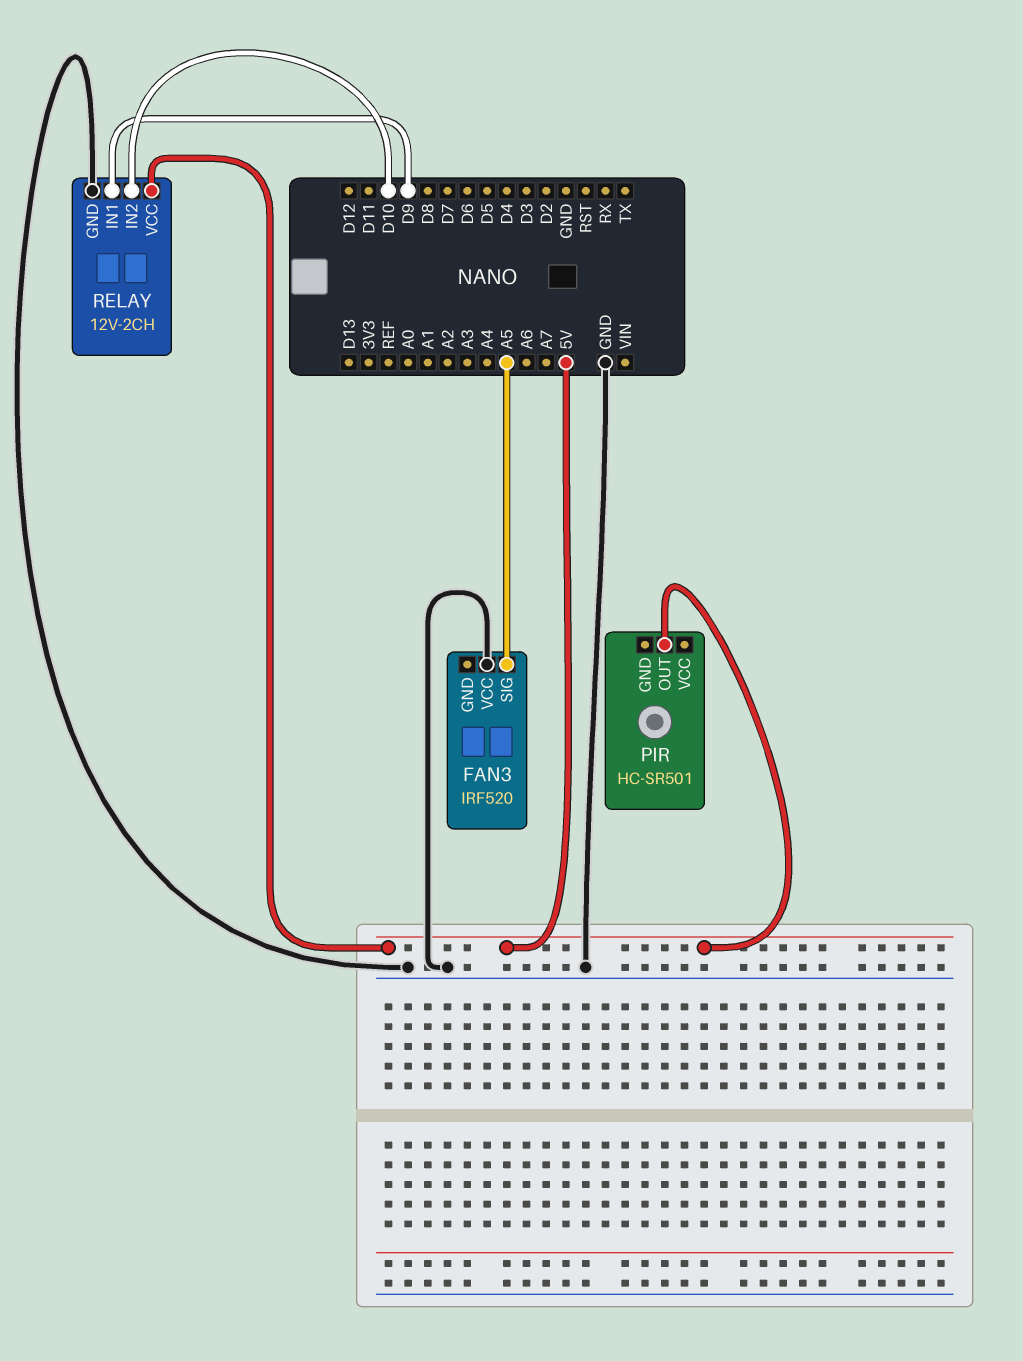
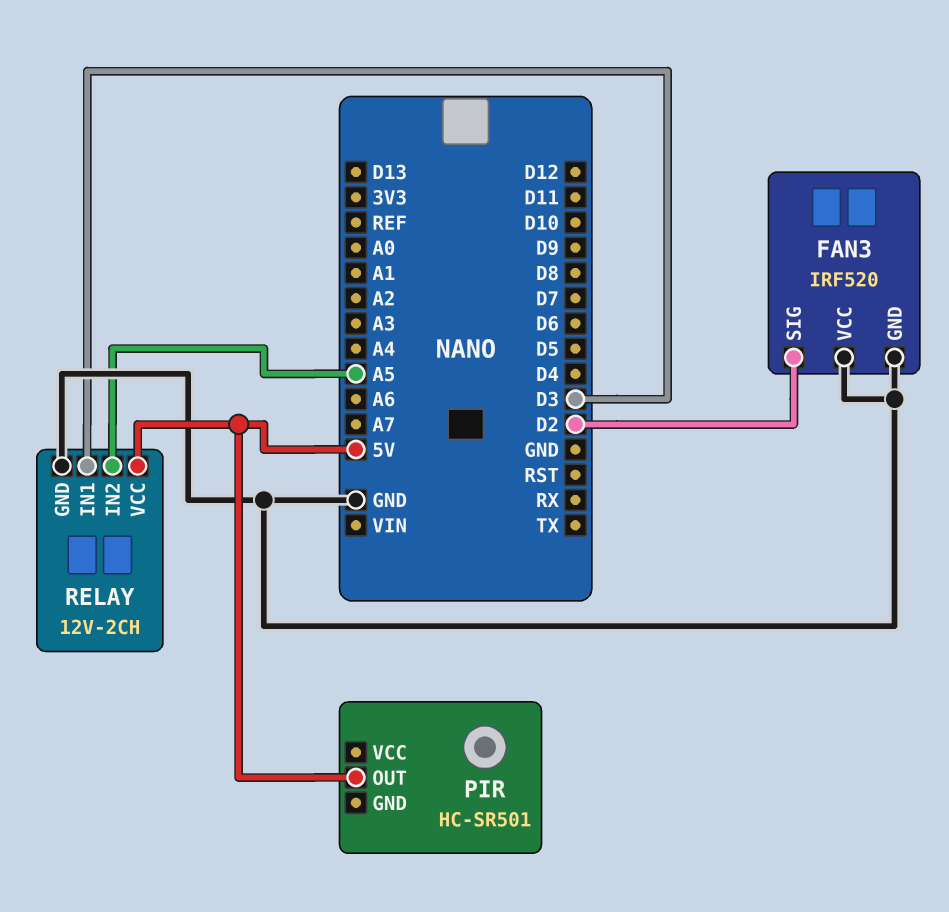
FAN3 pin GND: none -> GND
FAN3 pin SIG: A5 -> D2
RELAY pin IN1: D9 -> D3
RELAY pin IN2: D10 -> A5

